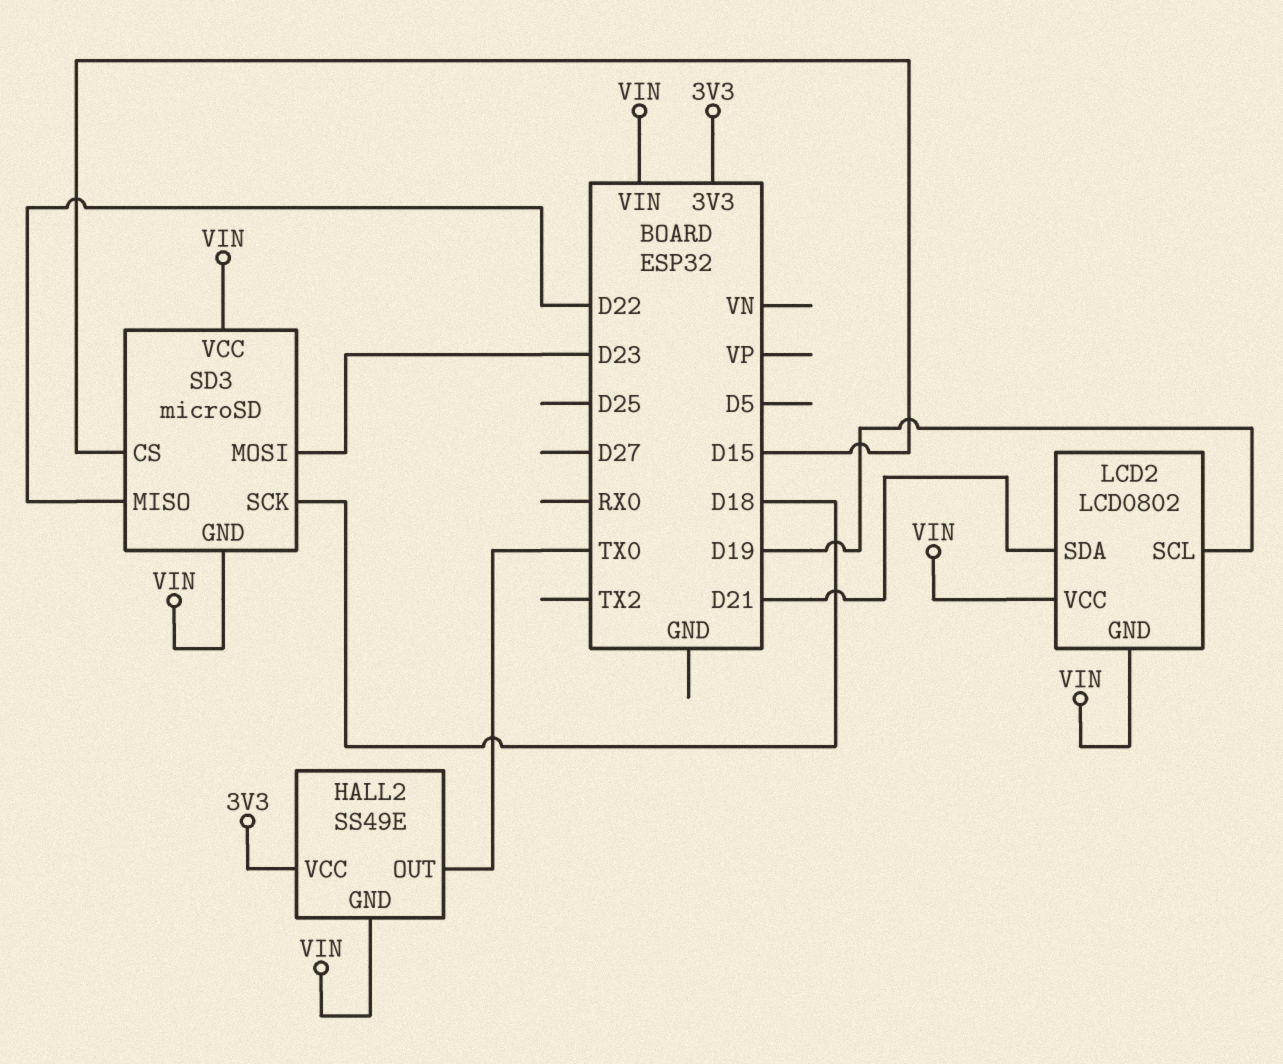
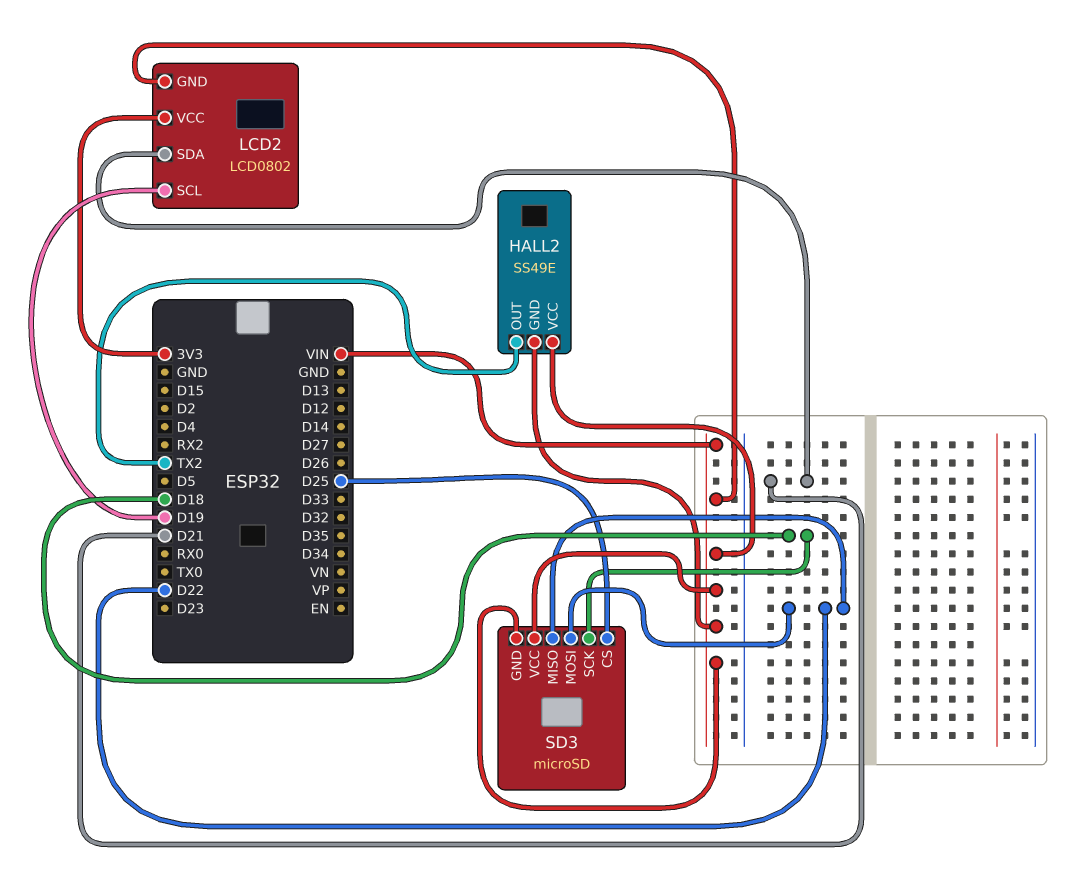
HALL2 pin OUT: TX0 -> TX2
HALL2 pin VCC: 3V3 -> VIN
LCD2 pin VCC: VIN -> 3V3
SD3 pin CS: D15 -> D25
SD3 pin MOSI: D23 -> D22

